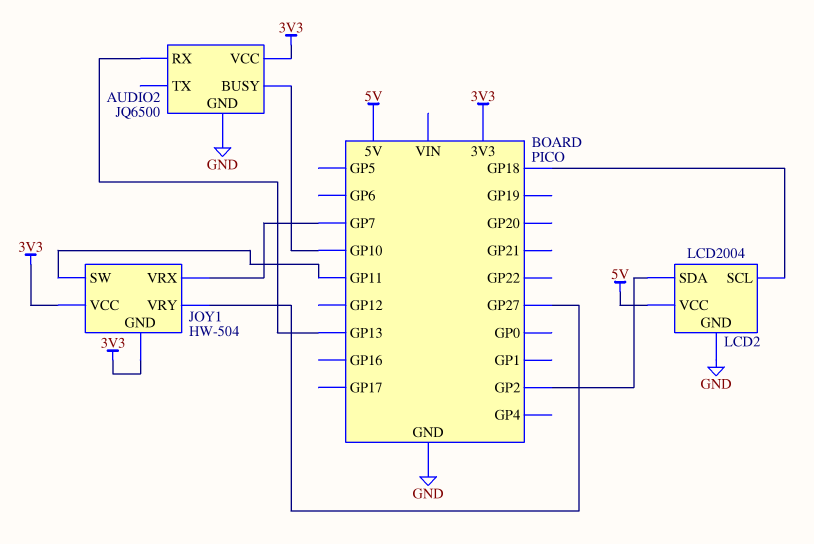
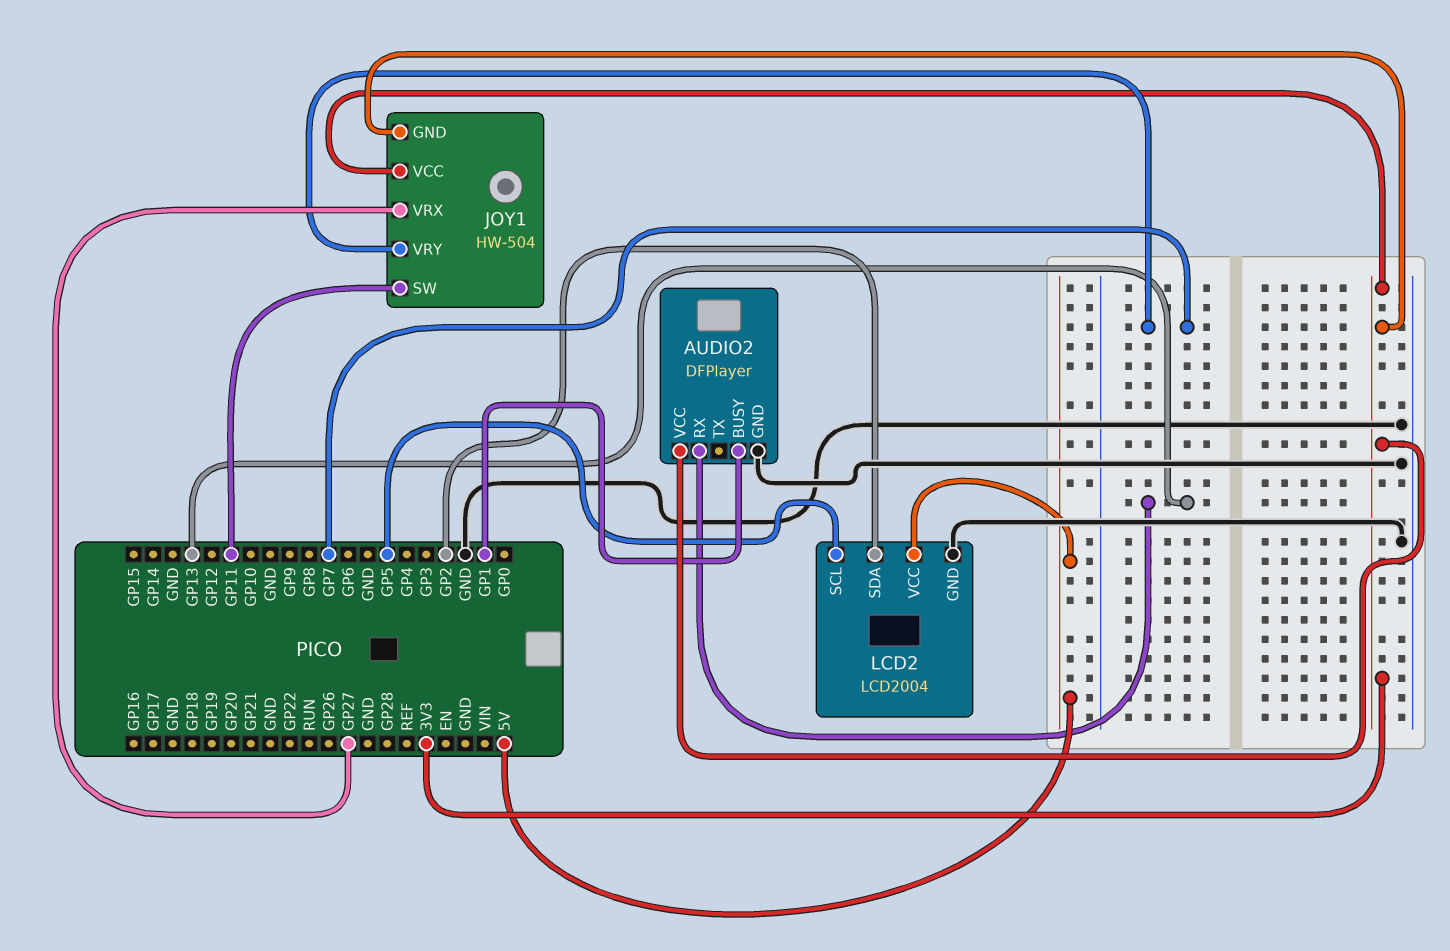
AUDIO2: JQ6500 -> DFPlayer
AUDIO2 pin BUSY: GP10 -> GP1
JOY1 pin VRX: GP7 -> GP27
JOY1 pin VRY: GP27 -> GP7
LCD2 pin SCL: GP18 -> GP5

